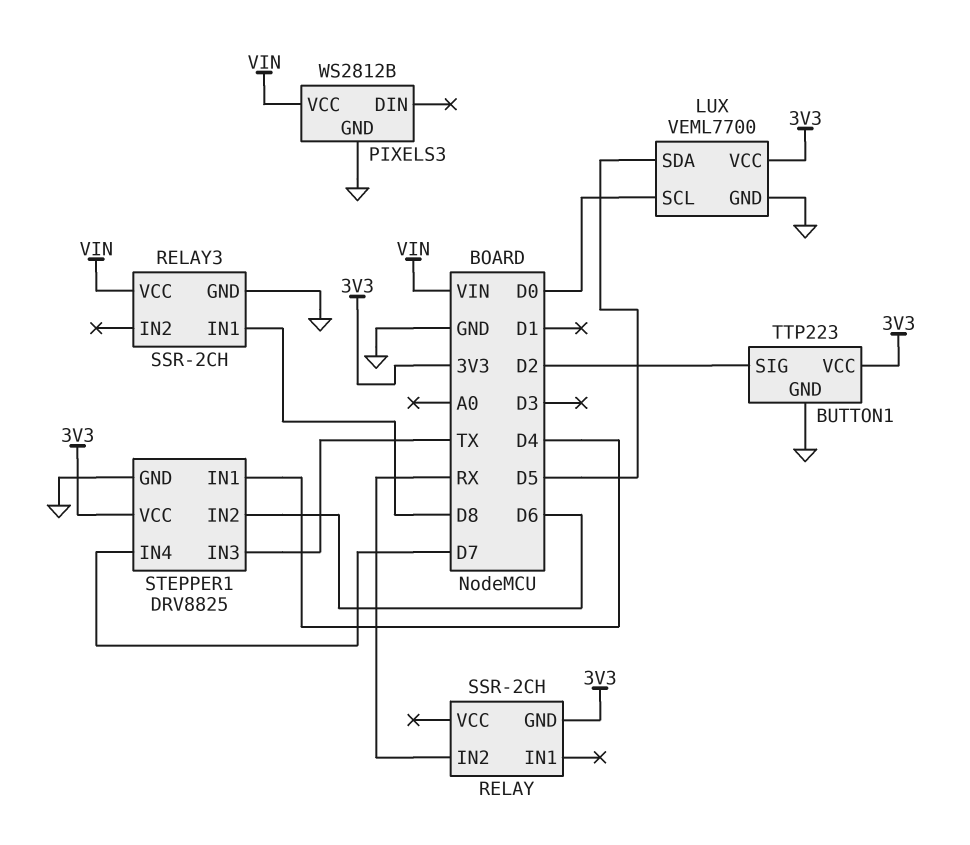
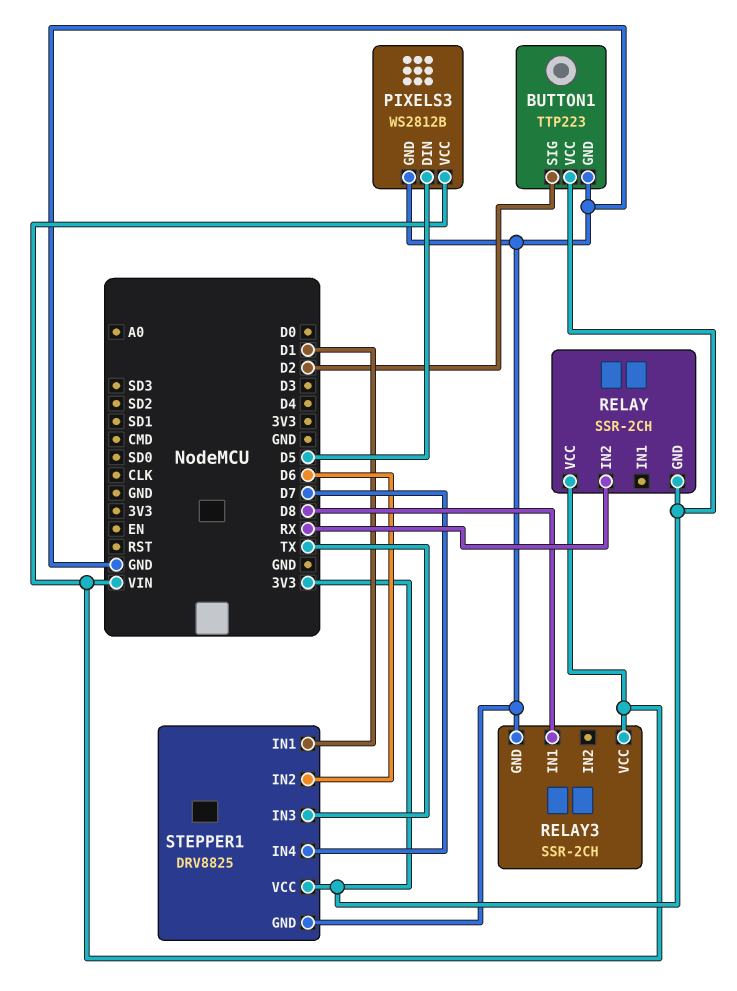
LUX: VEML7700 -> none
LUX pin GND: GND -> none
LUX pin SCL: D0 -> none
LUX pin SDA: D5 -> none
LUX pin VCC: 3V3 -> none
PIXELS3 pin DIN: none -> D5
RELAY pin VCC: none -> VIN
STEPPER1 pin IN1: D4 -> D1

